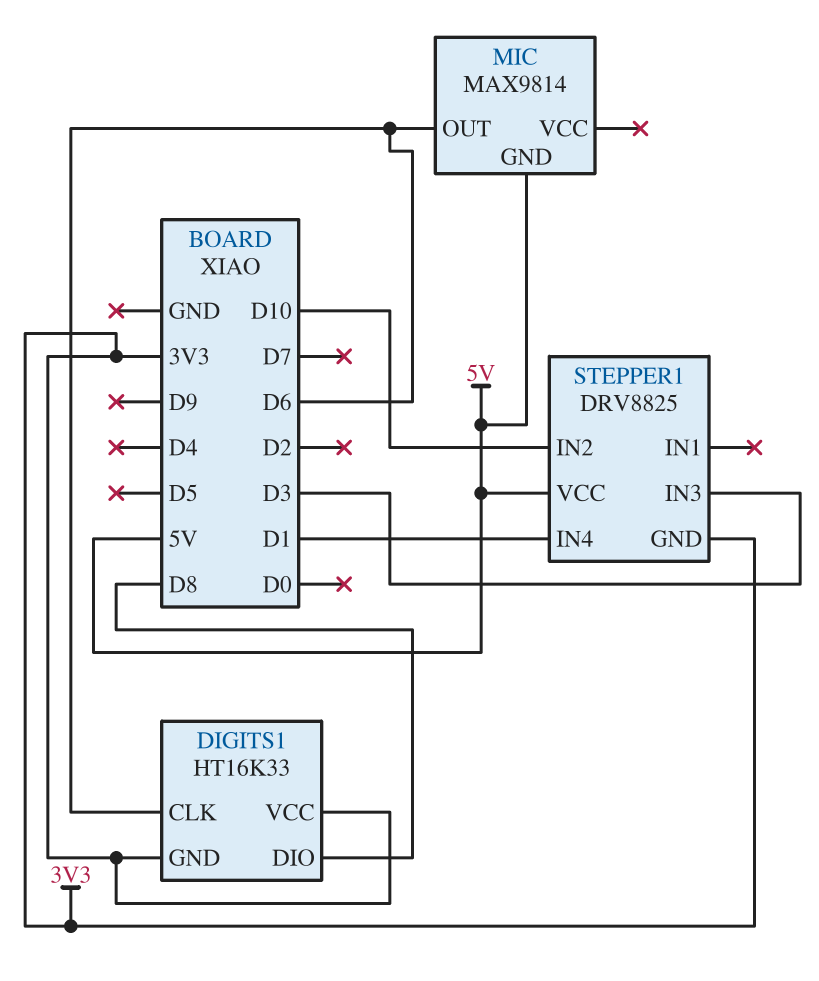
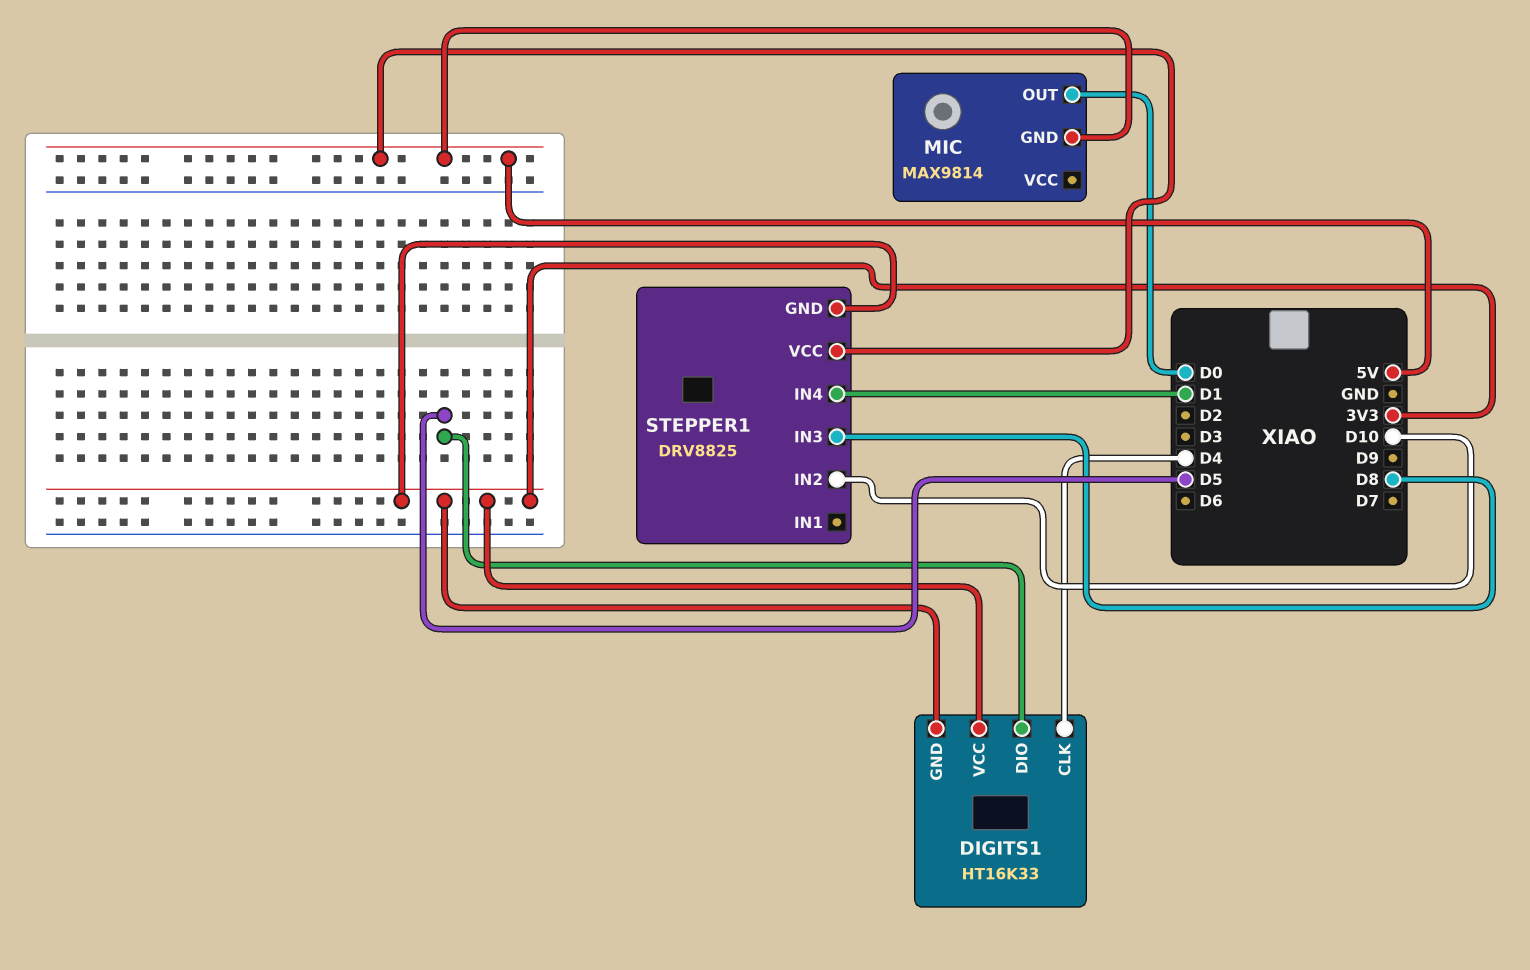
DIGITS1 pin CLK: D6 -> D4
DIGITS1 pin DIO: D8 -> D5
MIC pin OUT: D6 -> D0
STEPPER1 pin IN3: D3 -> D8

